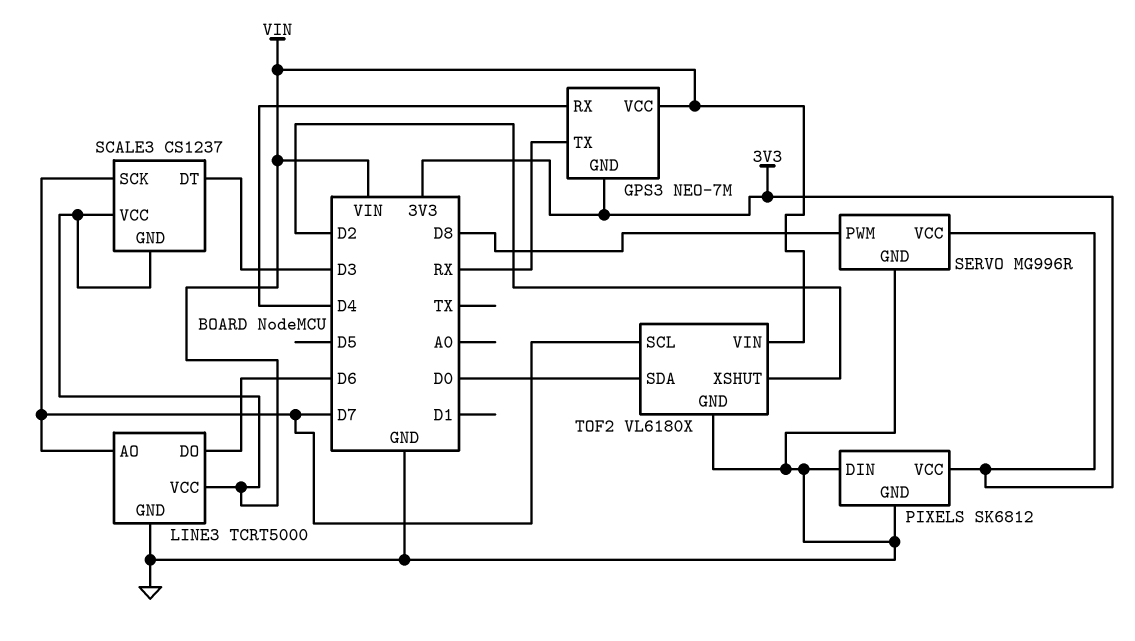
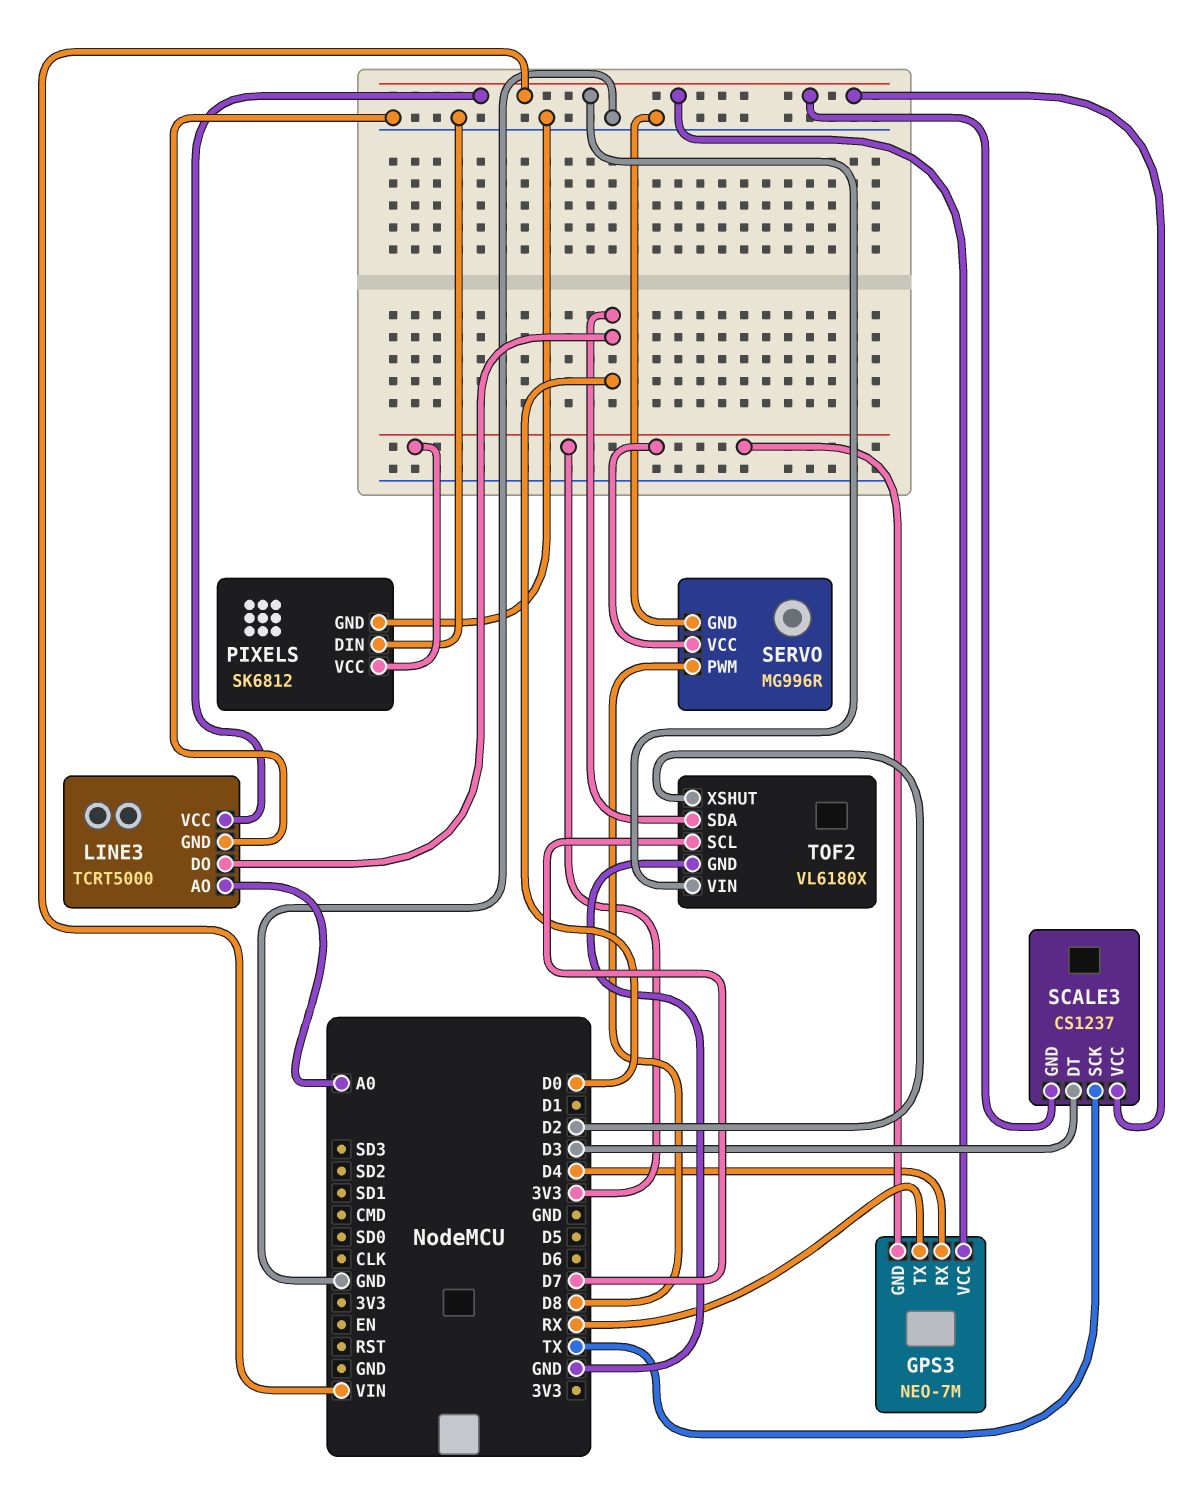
LINE3 pin AO: D7 -> A0
LINE3 pin DO: D6 -> D0
SCALE3 pin SCK: D7 -> TX

